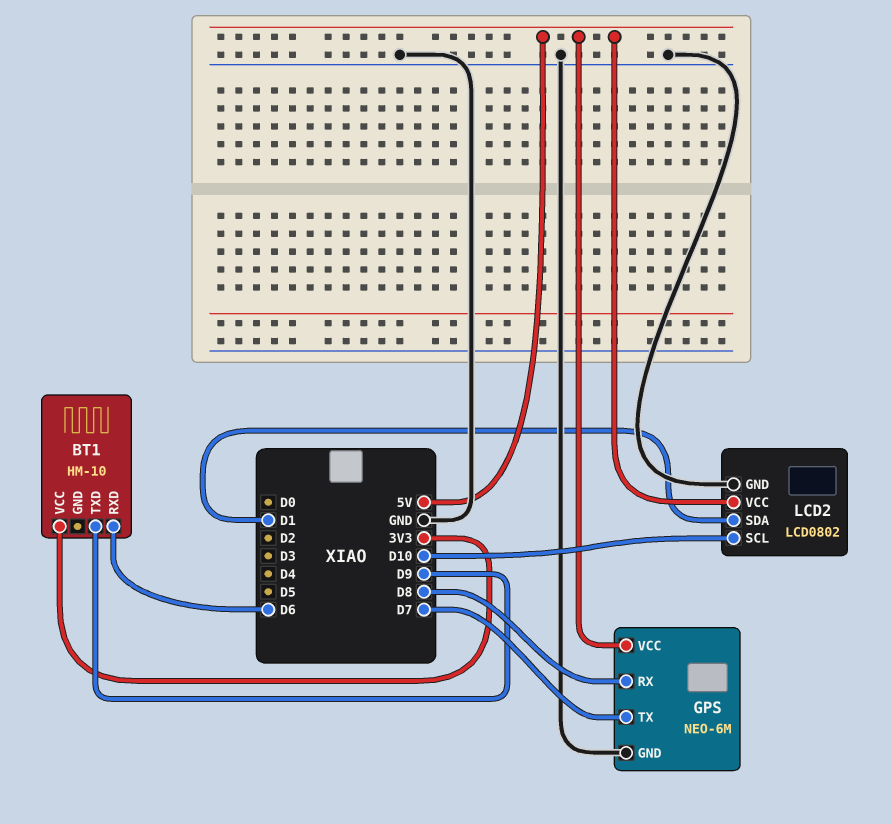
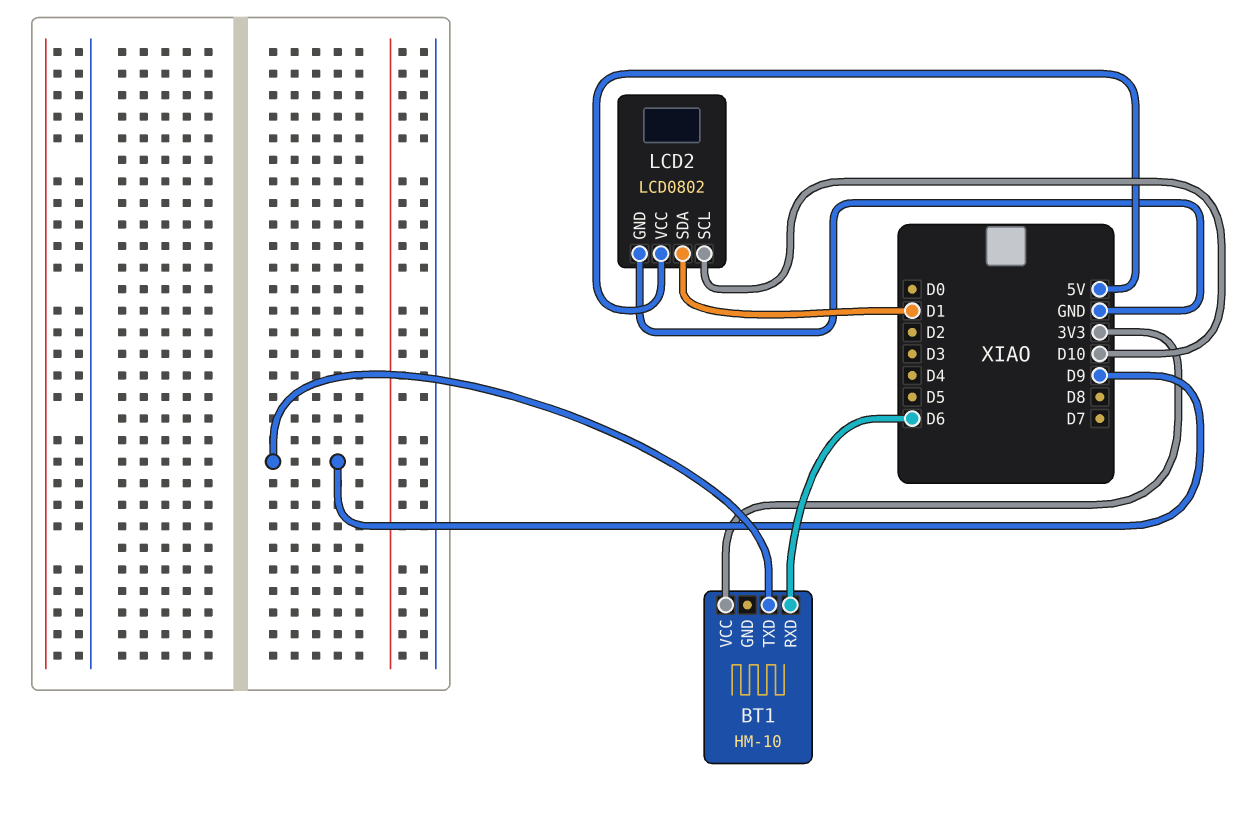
GPS: NEO-6M -> none
GPS pin GND: GND -> none
GPS pin RX: D8 -> none
GPS pin TX: D7 -> none
GPS pin VCC: 5V -> none

